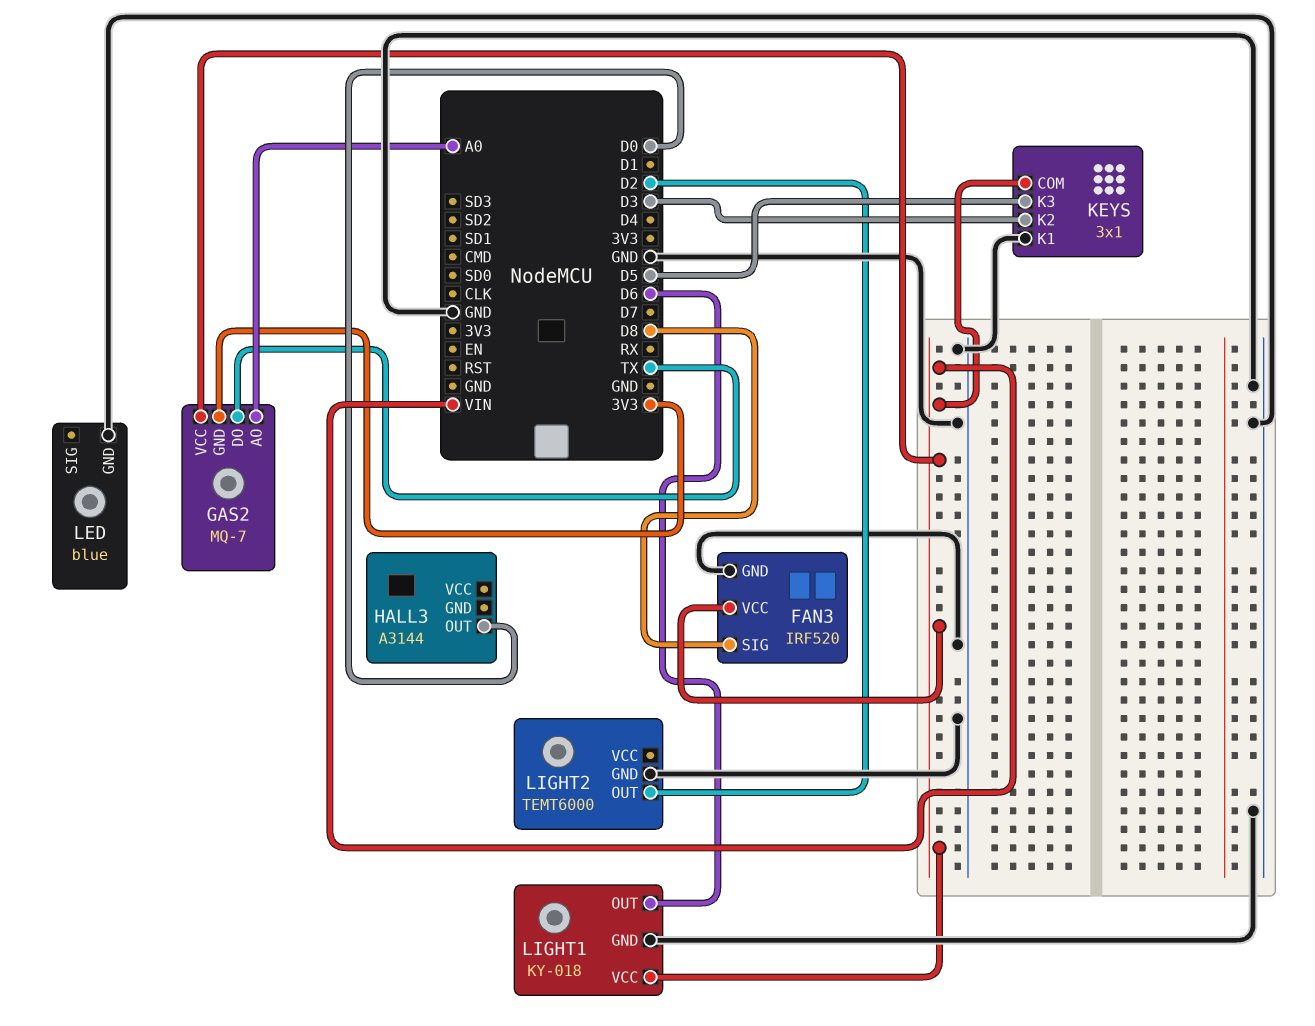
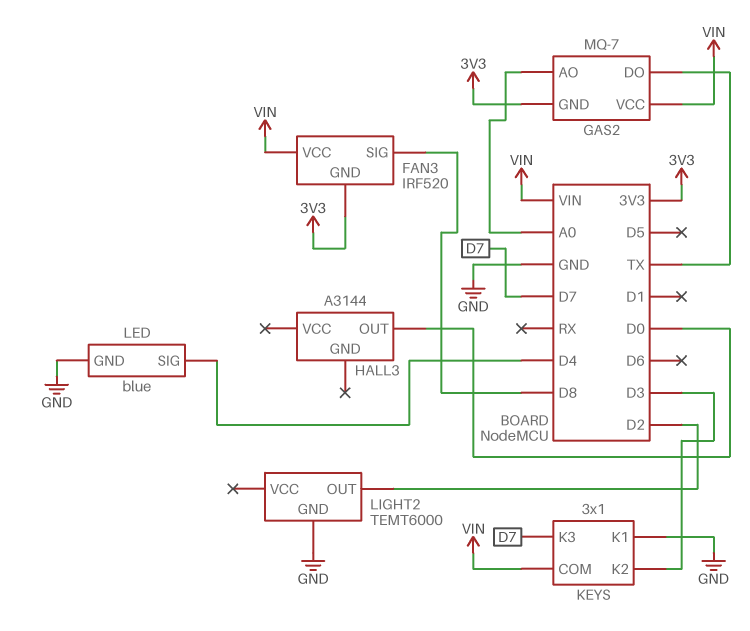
FAN3 pin GND: GND -> 3V3
KEYS pin K3: D5 -> D7
LED pin SIG: none -> D4
LIGHT1: KY-018 -> none
LIGHT1 pin GND: GND -> none
LIGHT1 pin OUT: D6 -> none
LIGHT1 pin VCC: VIN -> none

